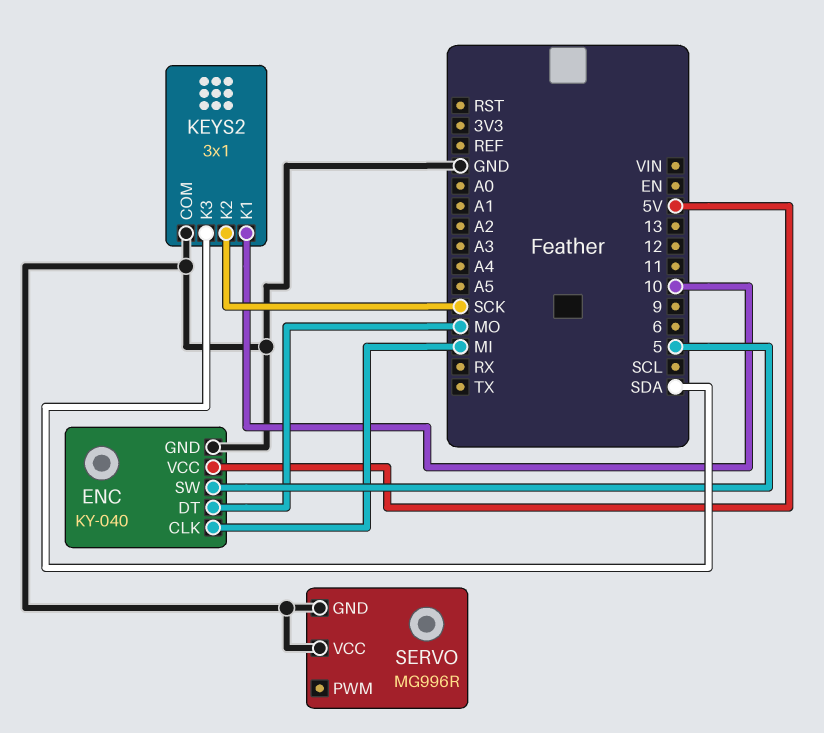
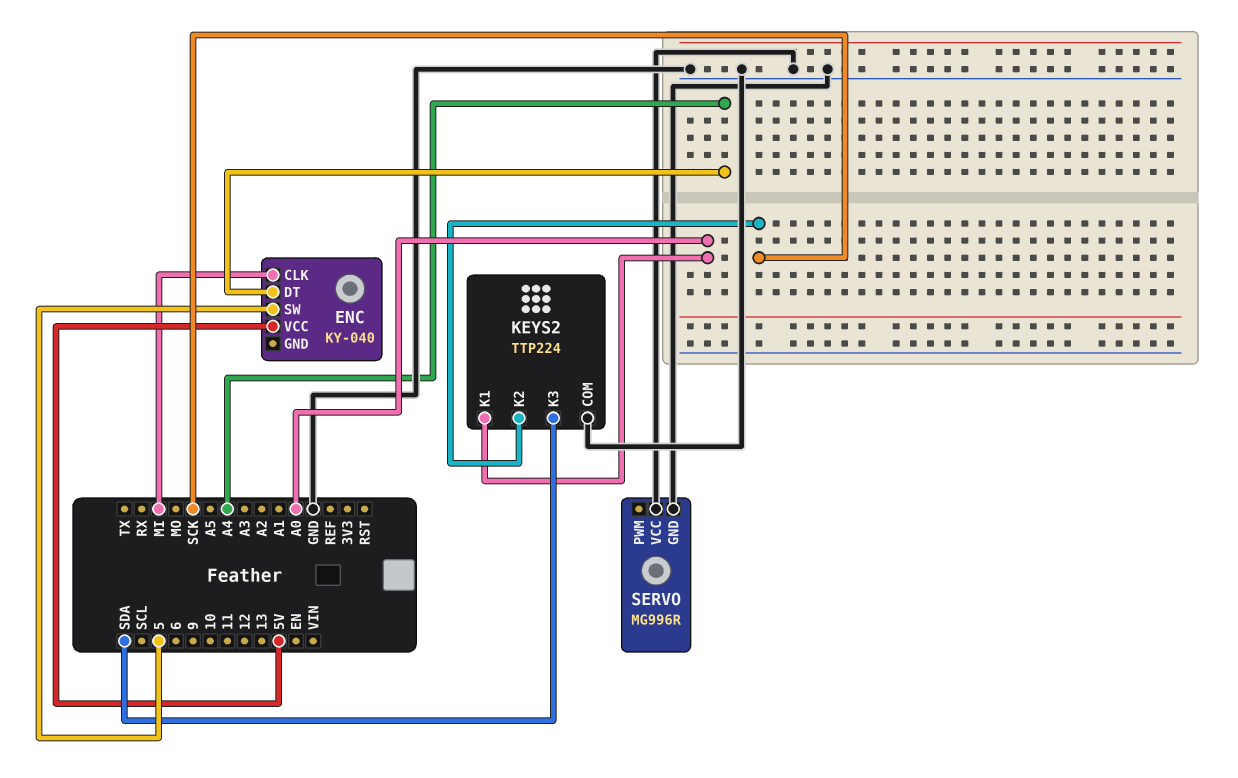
ENC pin DT: MO -> A4
ENC pin GND: GND -> none
KEYS2: 3x1 -> TTP224
KEYS2 pin K1: 10 -> A0

